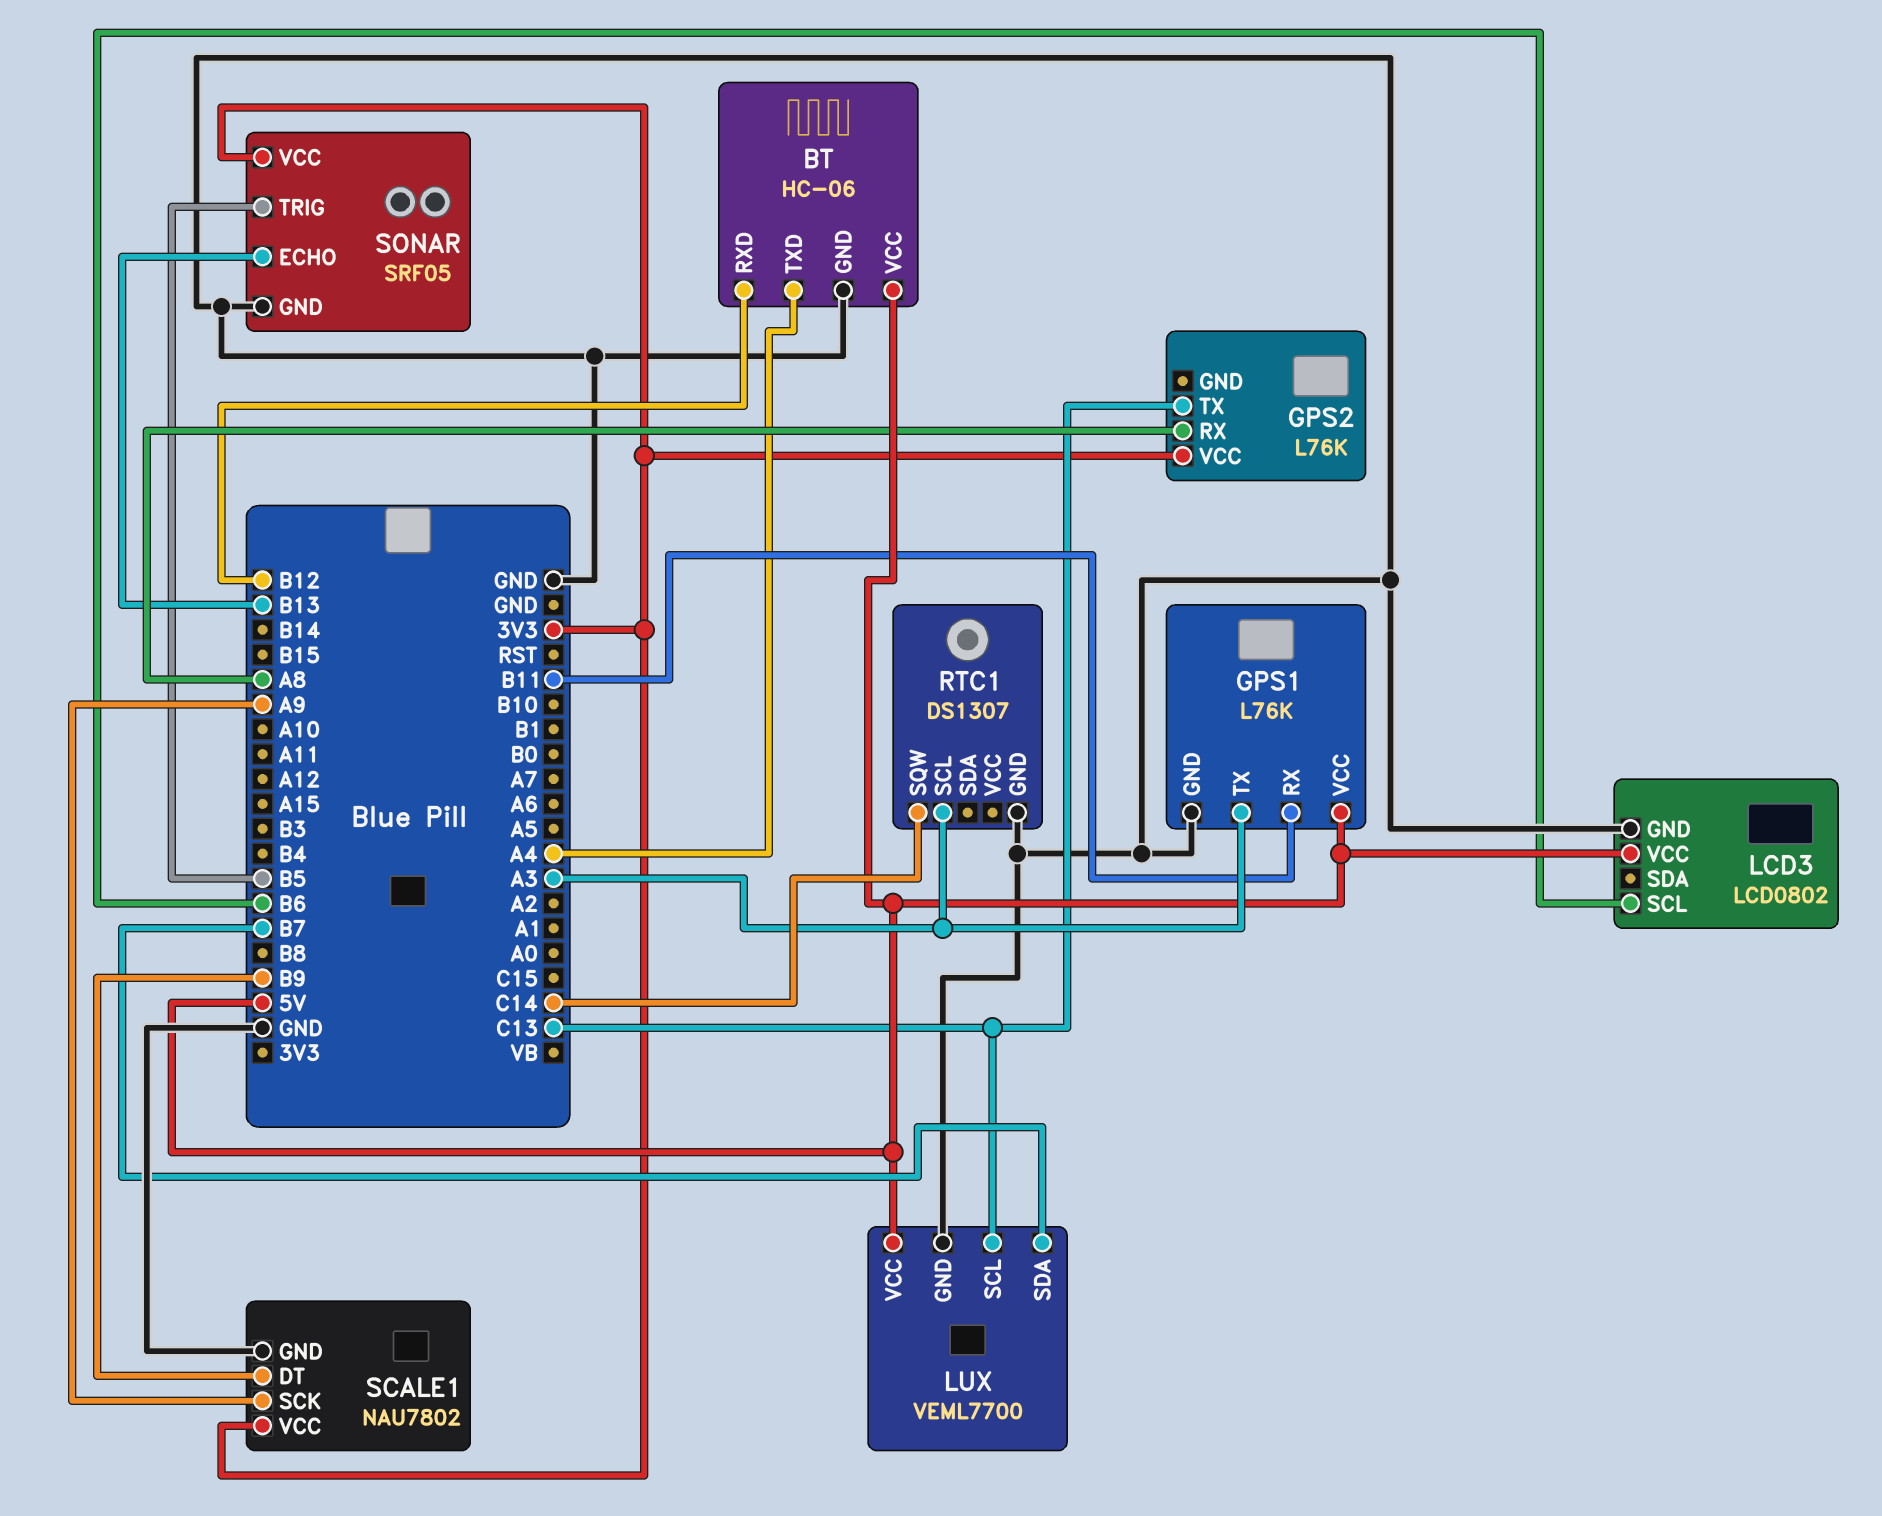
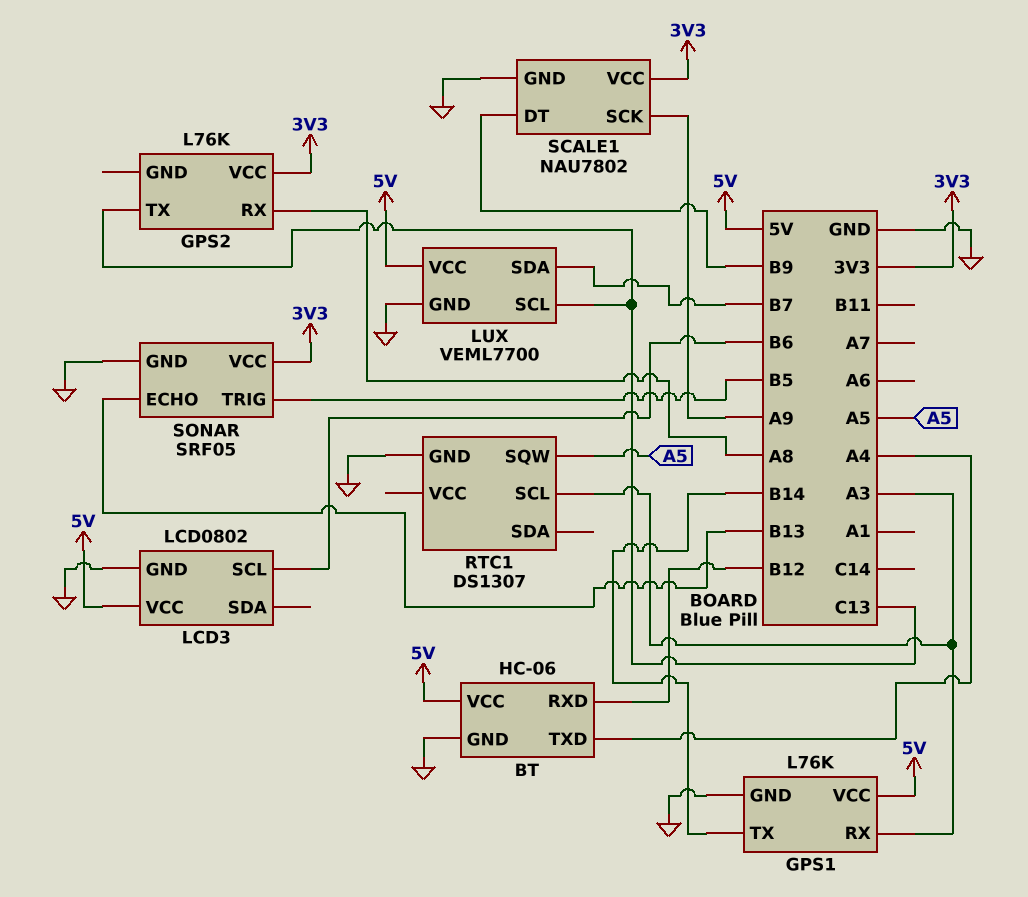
GPS1 pin RX: B11 -> A3
GPS1 pin TX: A3 -> B14
RTC1 pin SQW: C14 -> A5

